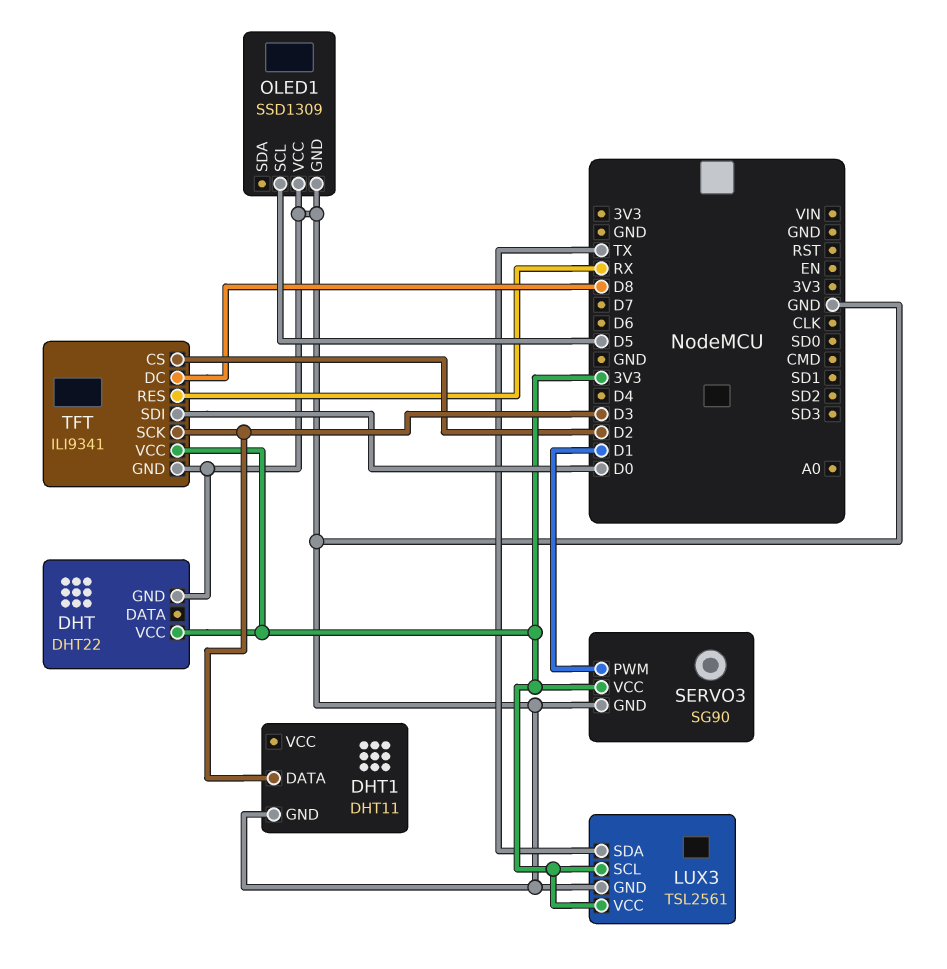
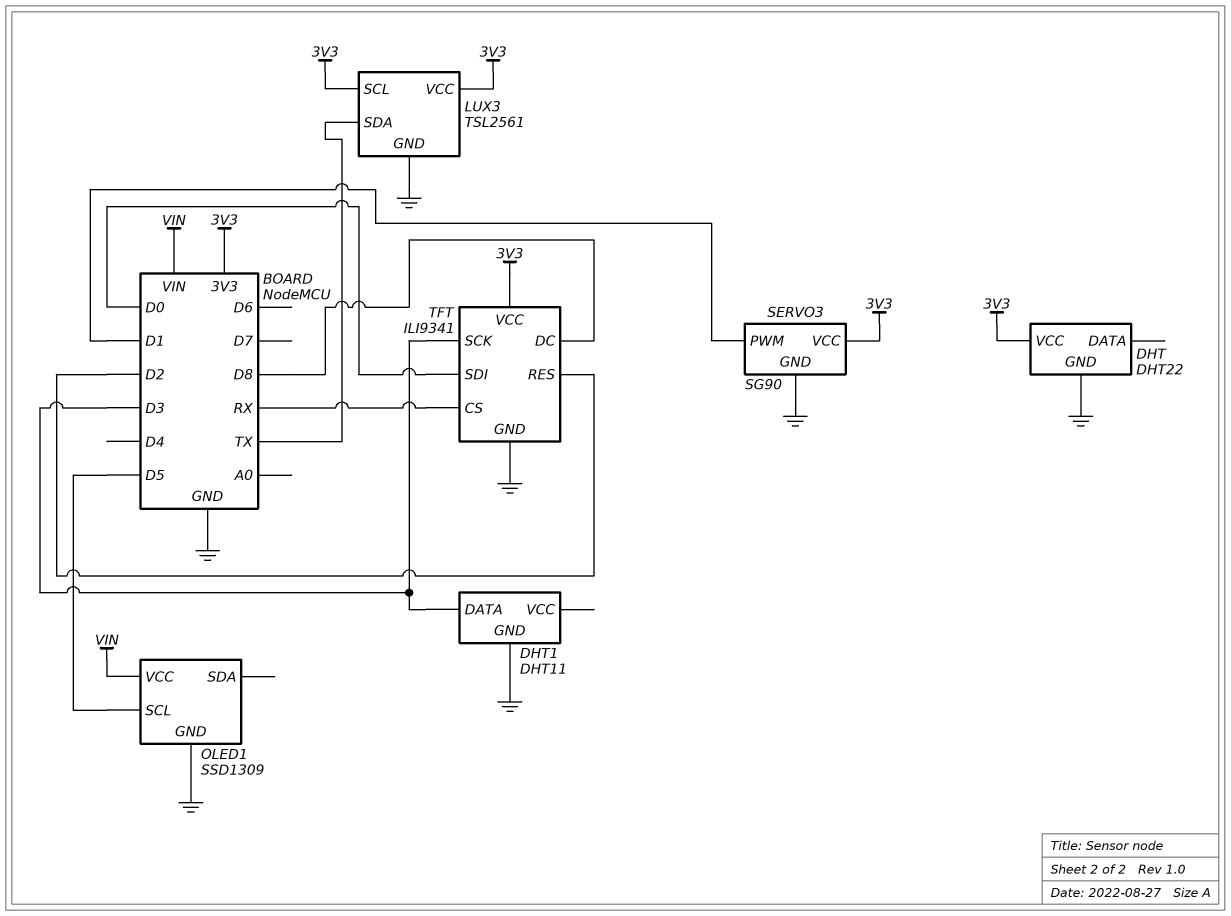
OLED1 pin VCC: GND -> VIN
TFT pin CS: D2 -> RX
TFT pin RES: RX -> D2

